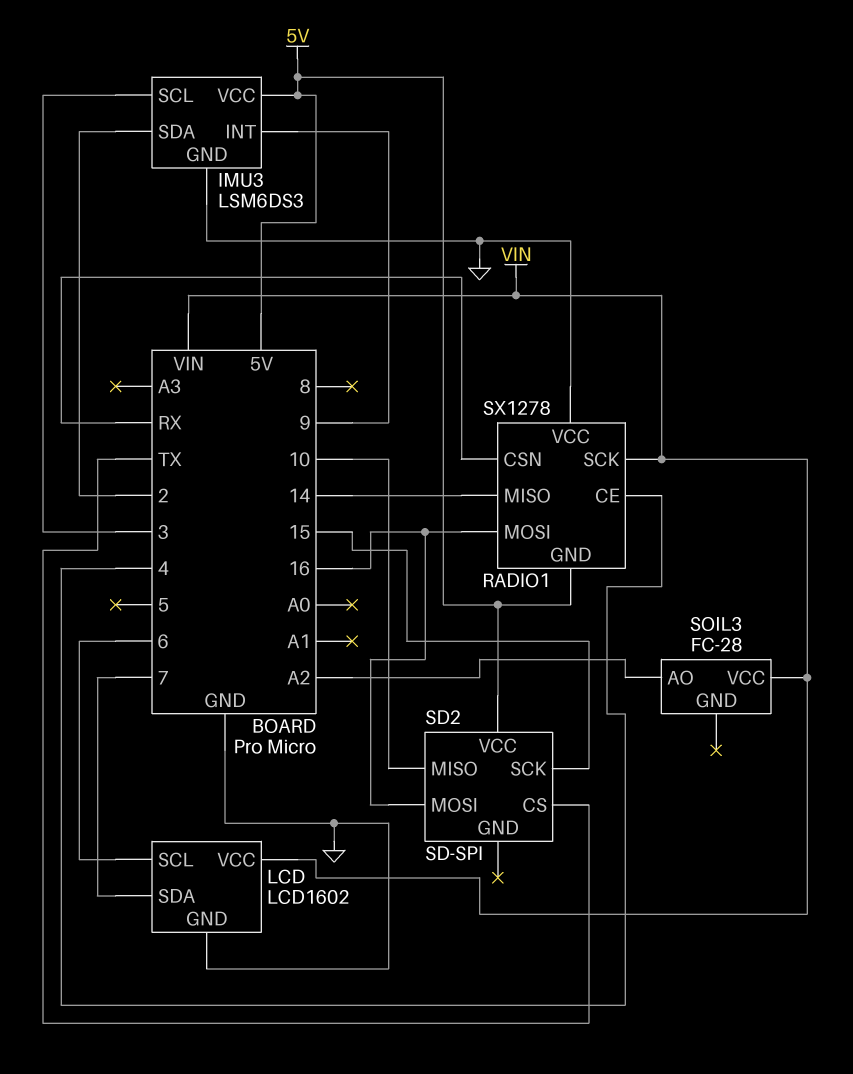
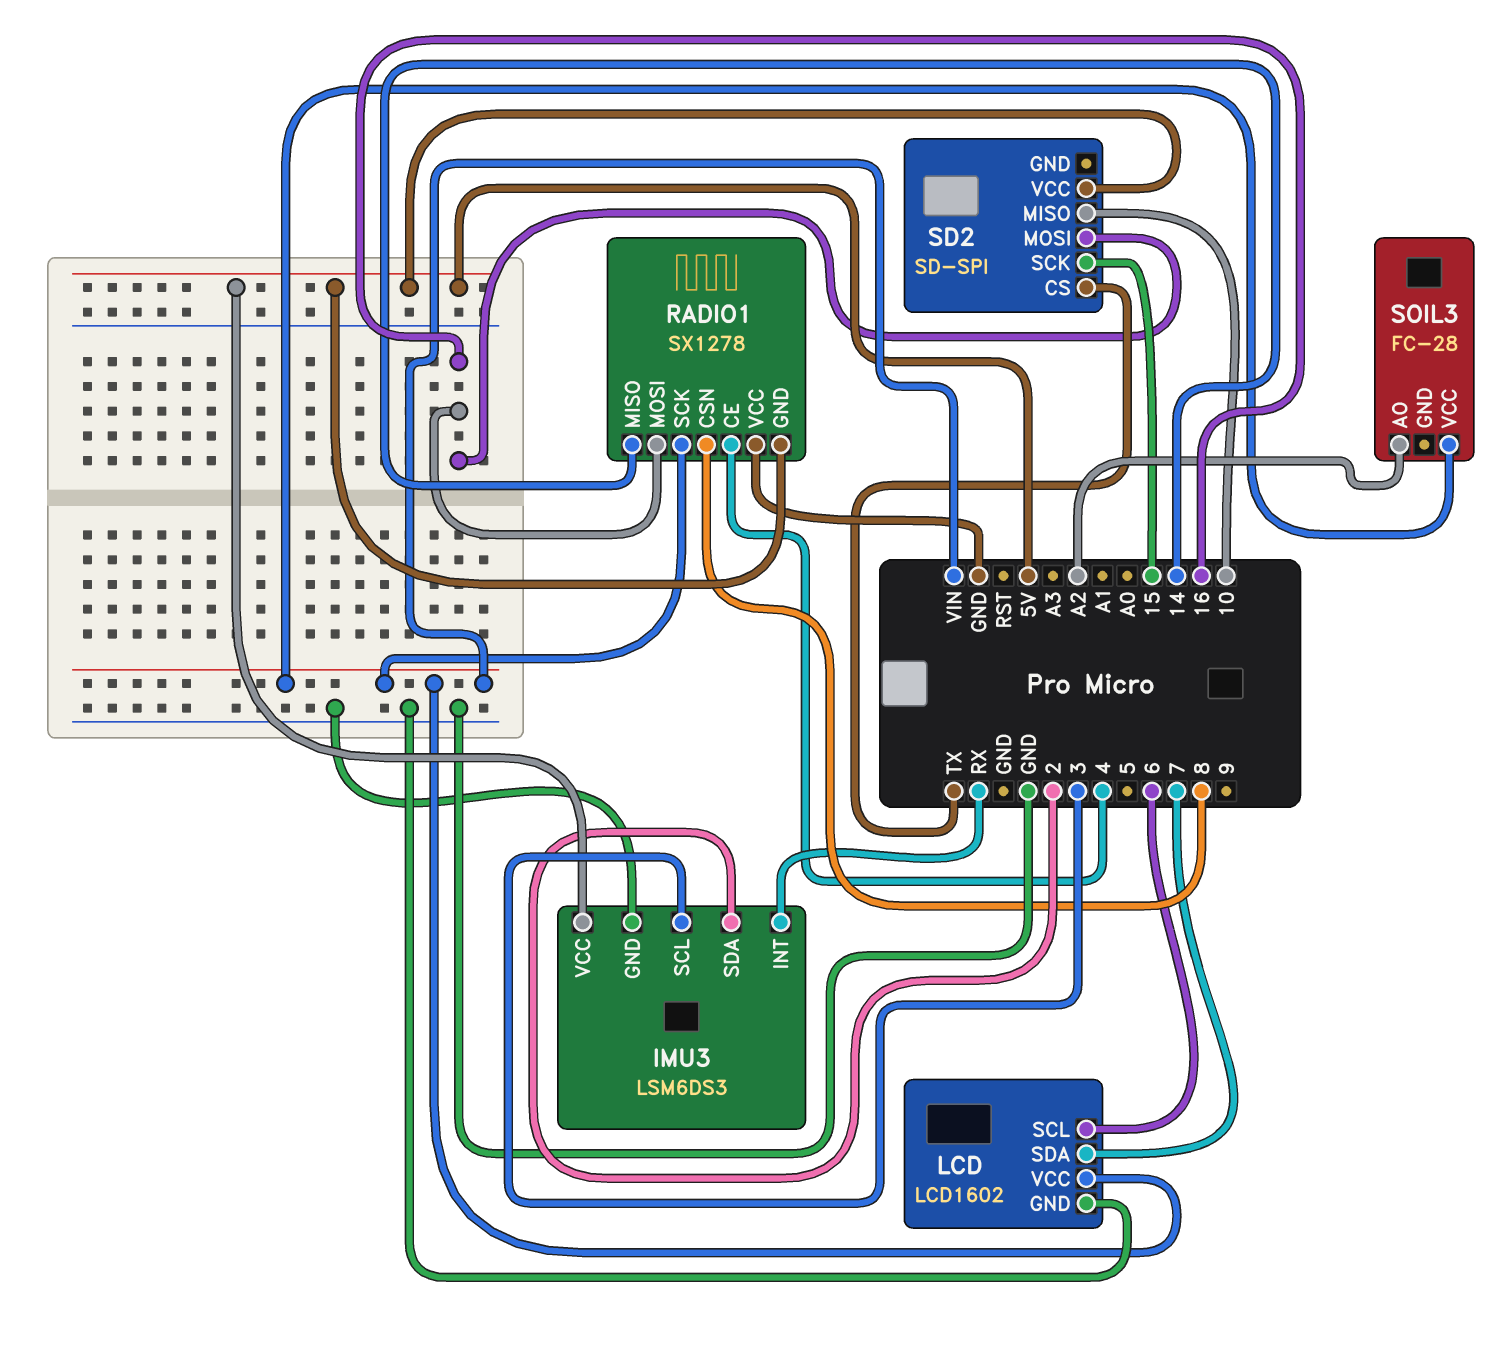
IMU3 pin INT: 9 -> RX
RADIO1 pin CSN: RX -> 8

